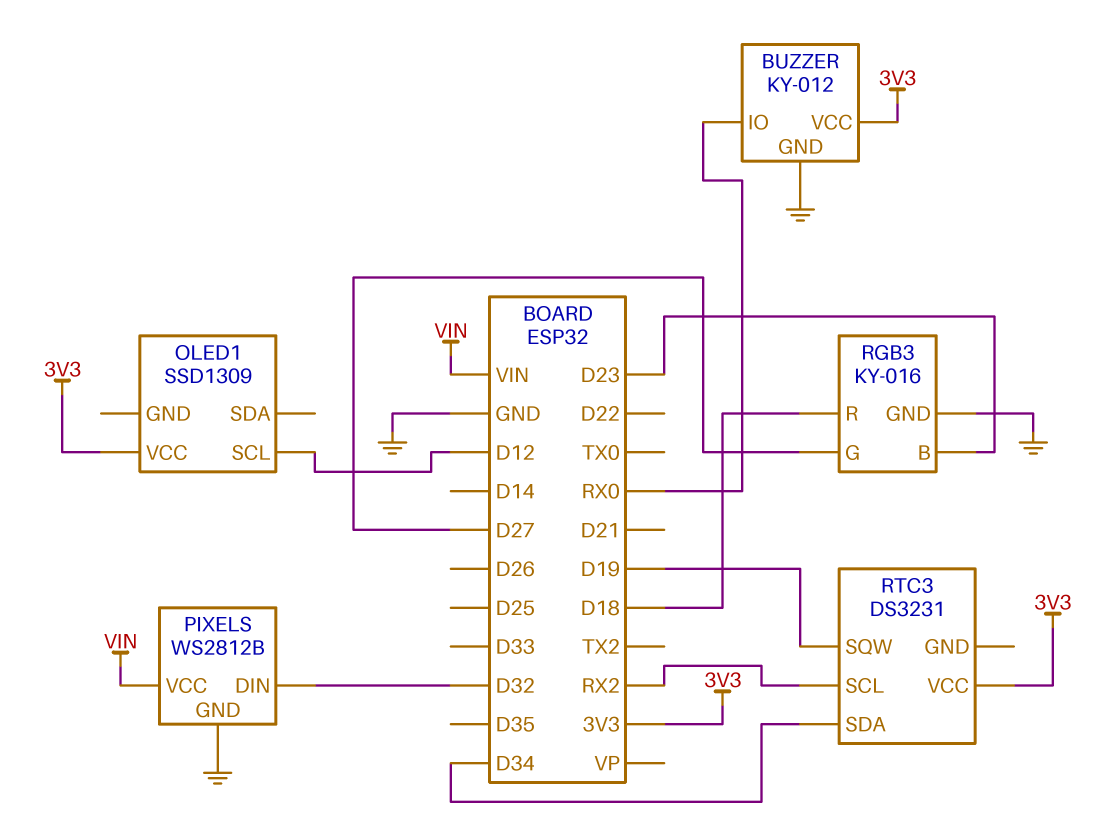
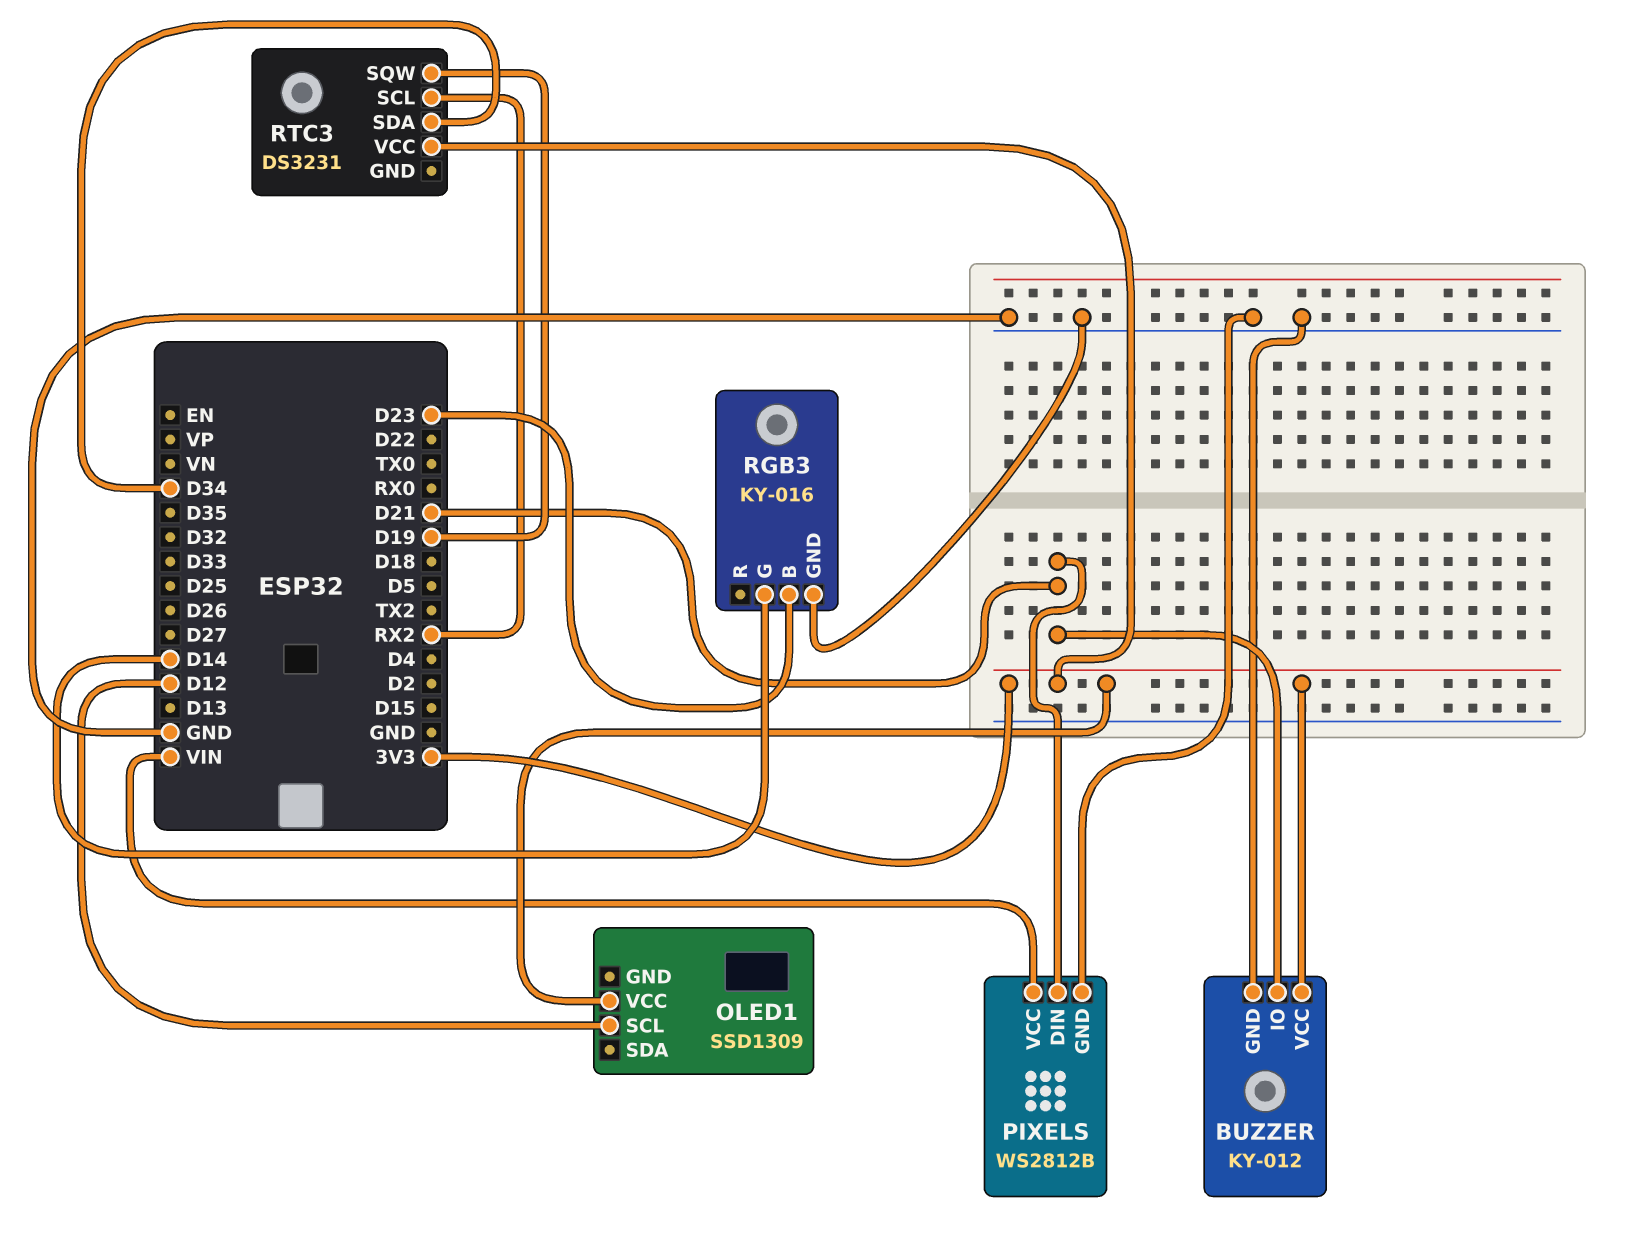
BUZZER pin IO: RX0 -> D21
PIXELS pin DIN: D32 -> D21
RGB3 pin G: D27 -> D14
RGB3 pin R: D18 -> none

